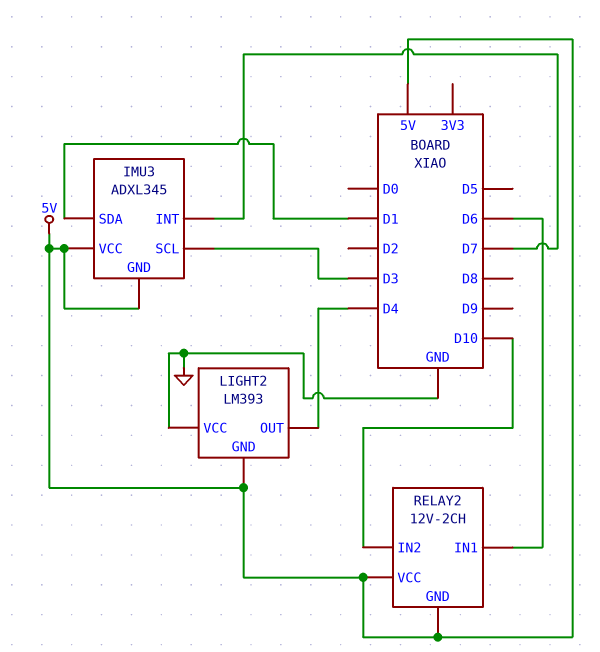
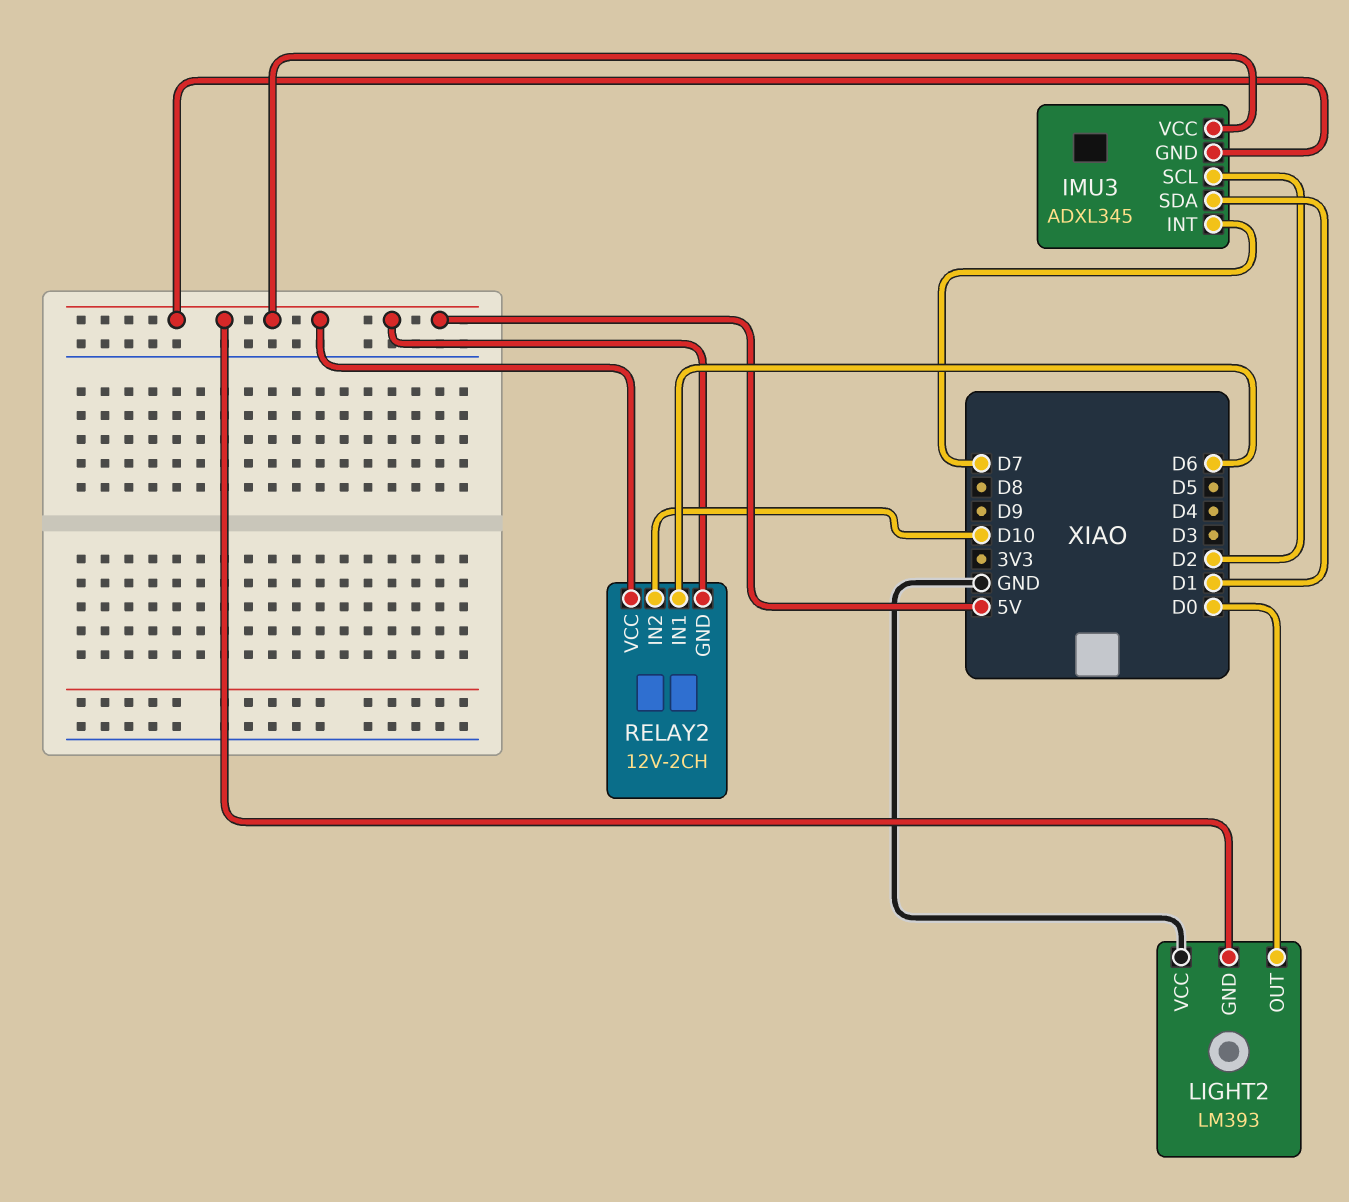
IMU3 pin SCL: D3 -> D2
LIGHT2 pin OUT: D4 -> D0

